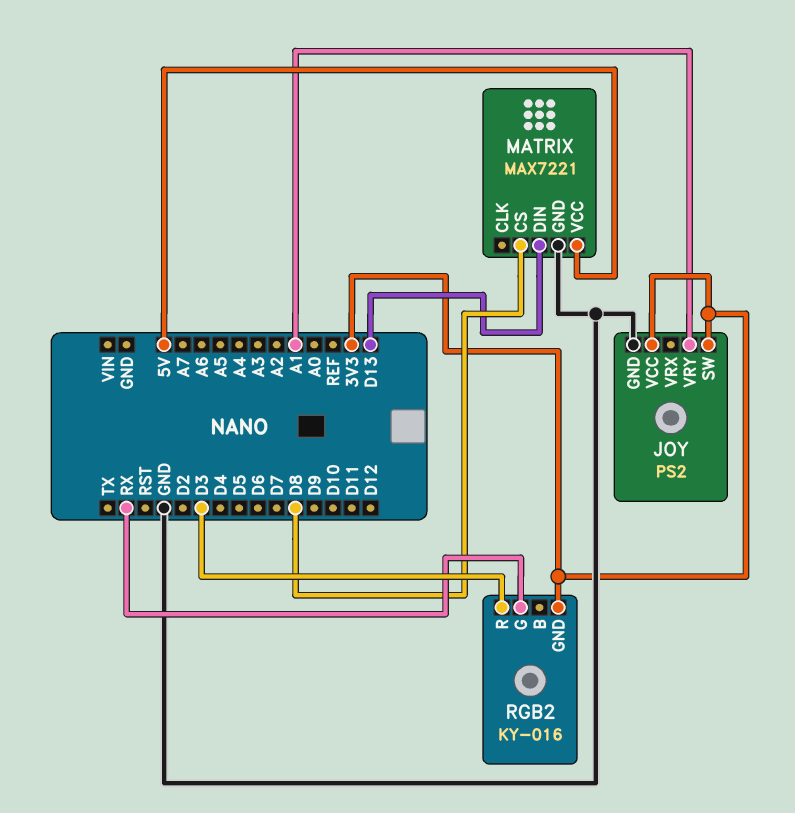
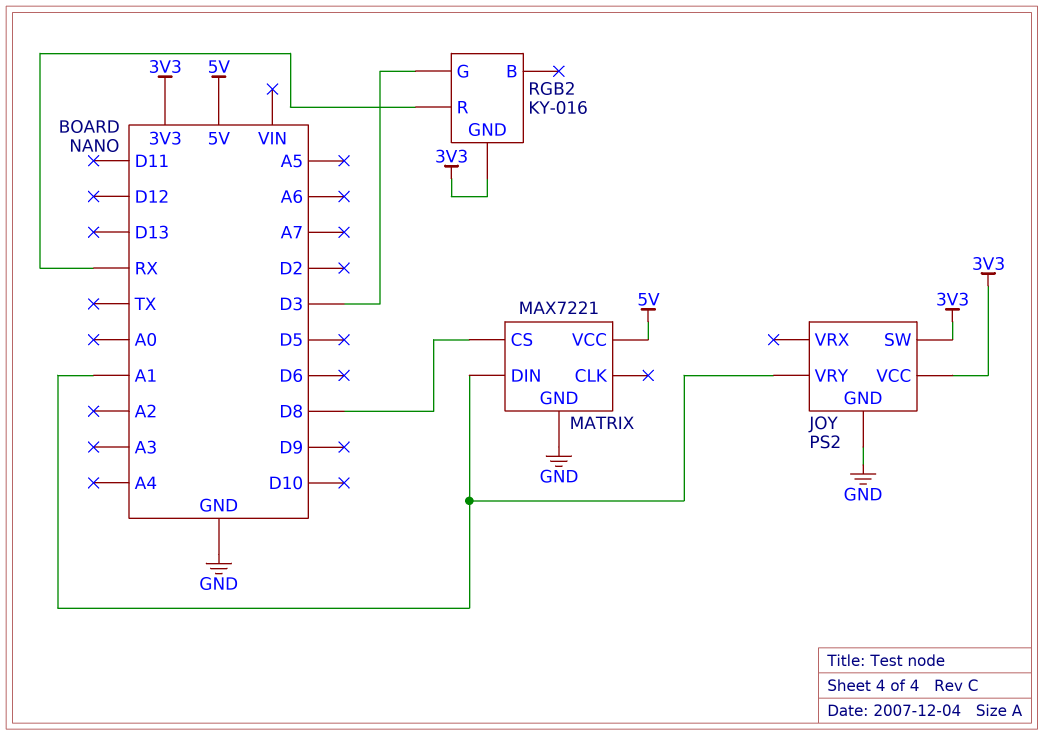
MATRIX pin DIN: D13 -> A1
RGB2 pin G: RX -> D3
RGB2 pin R: D3 -> RX

